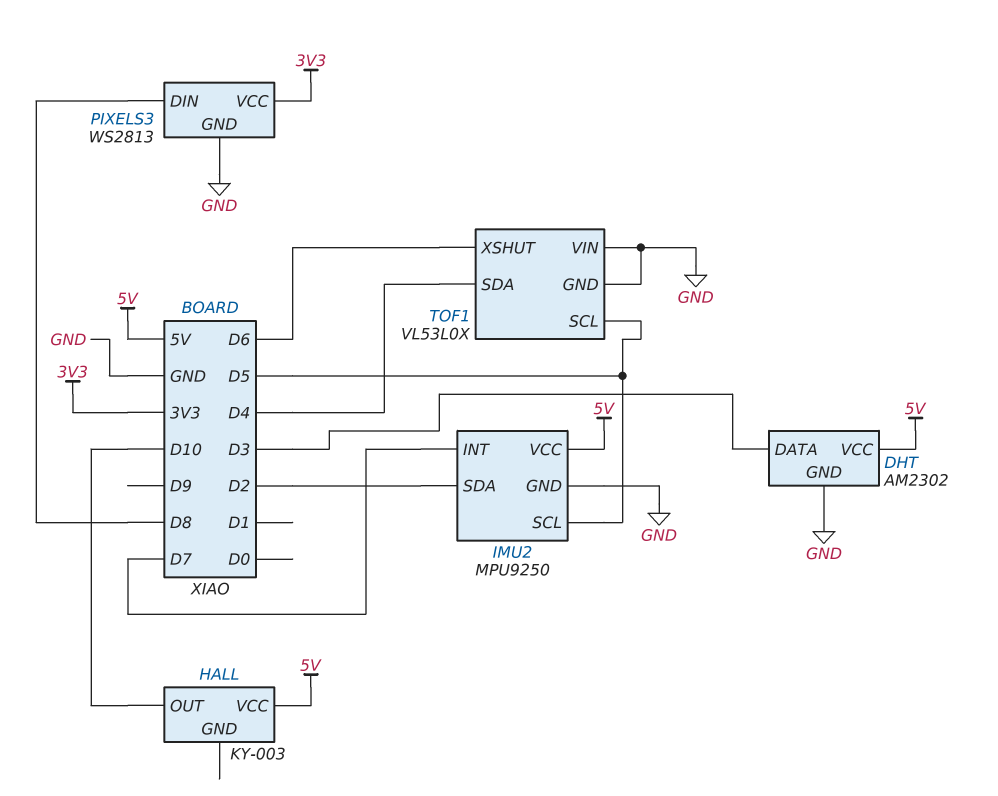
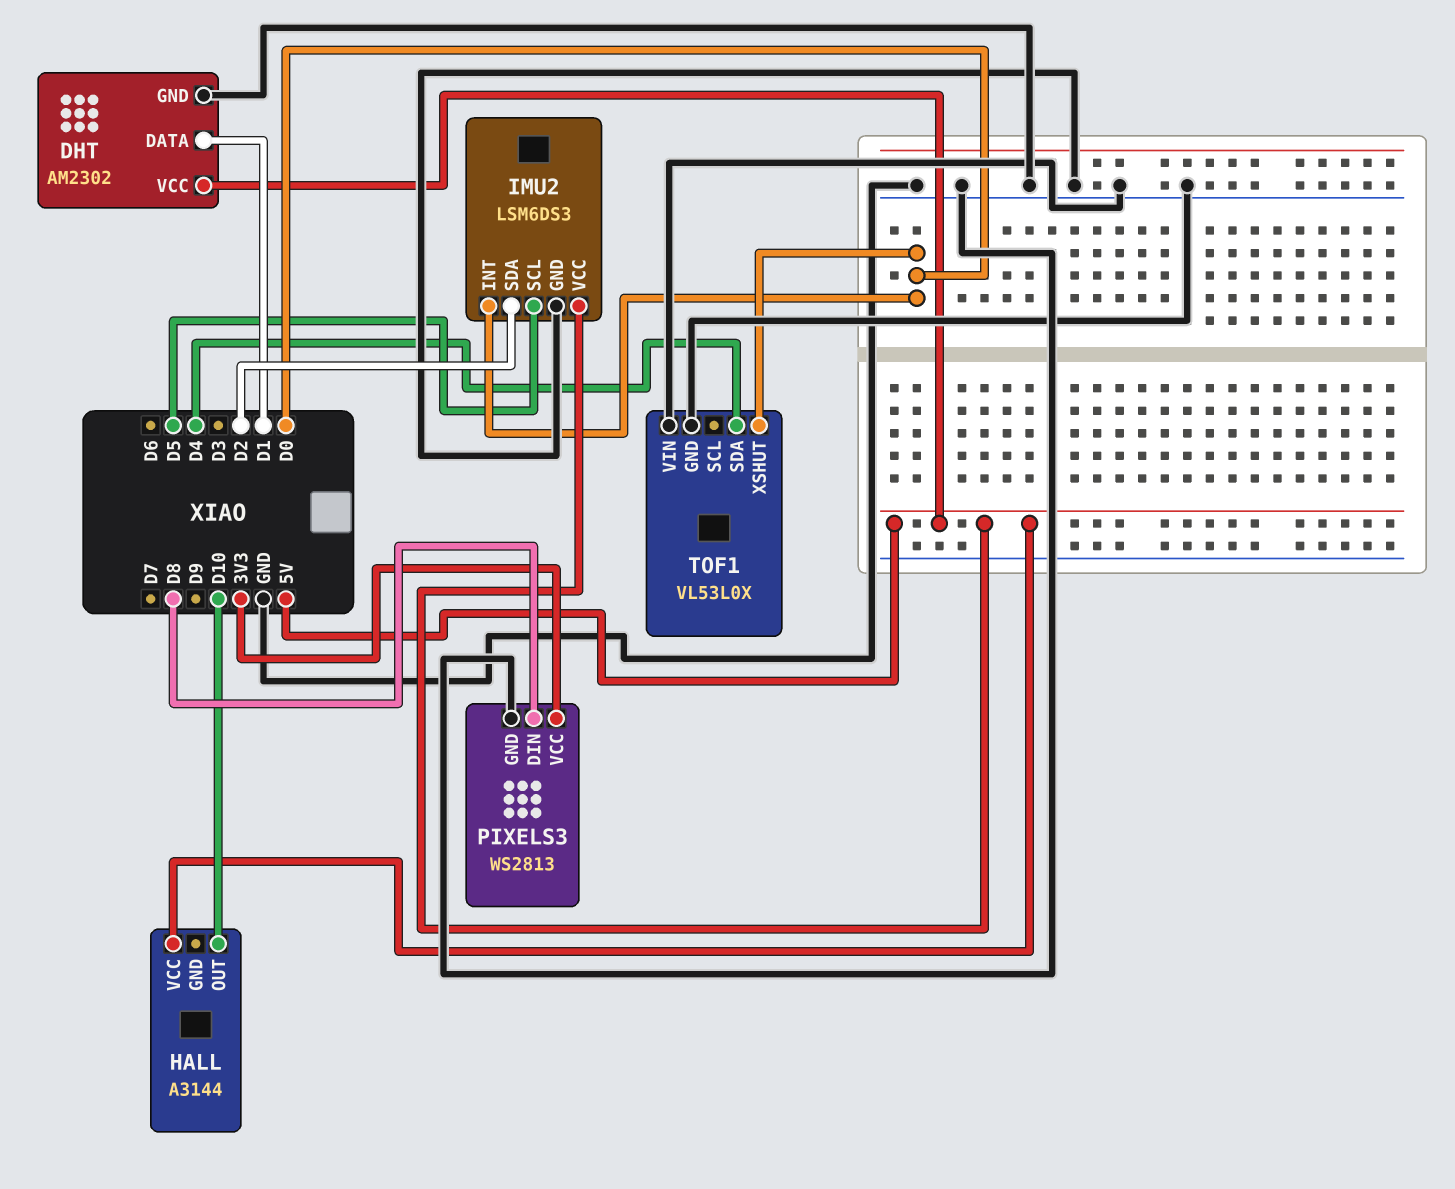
DHT pin DATA: D3 -> D1
HALL: KY-003 -> A3144
IMU2: MPU9250 -> LSM6DS3
IMU2 pin INT: D7 -> D0
TOF1 pin SCL: D5 -> none
TOF1 pin XSHUT: D6 -> D0

